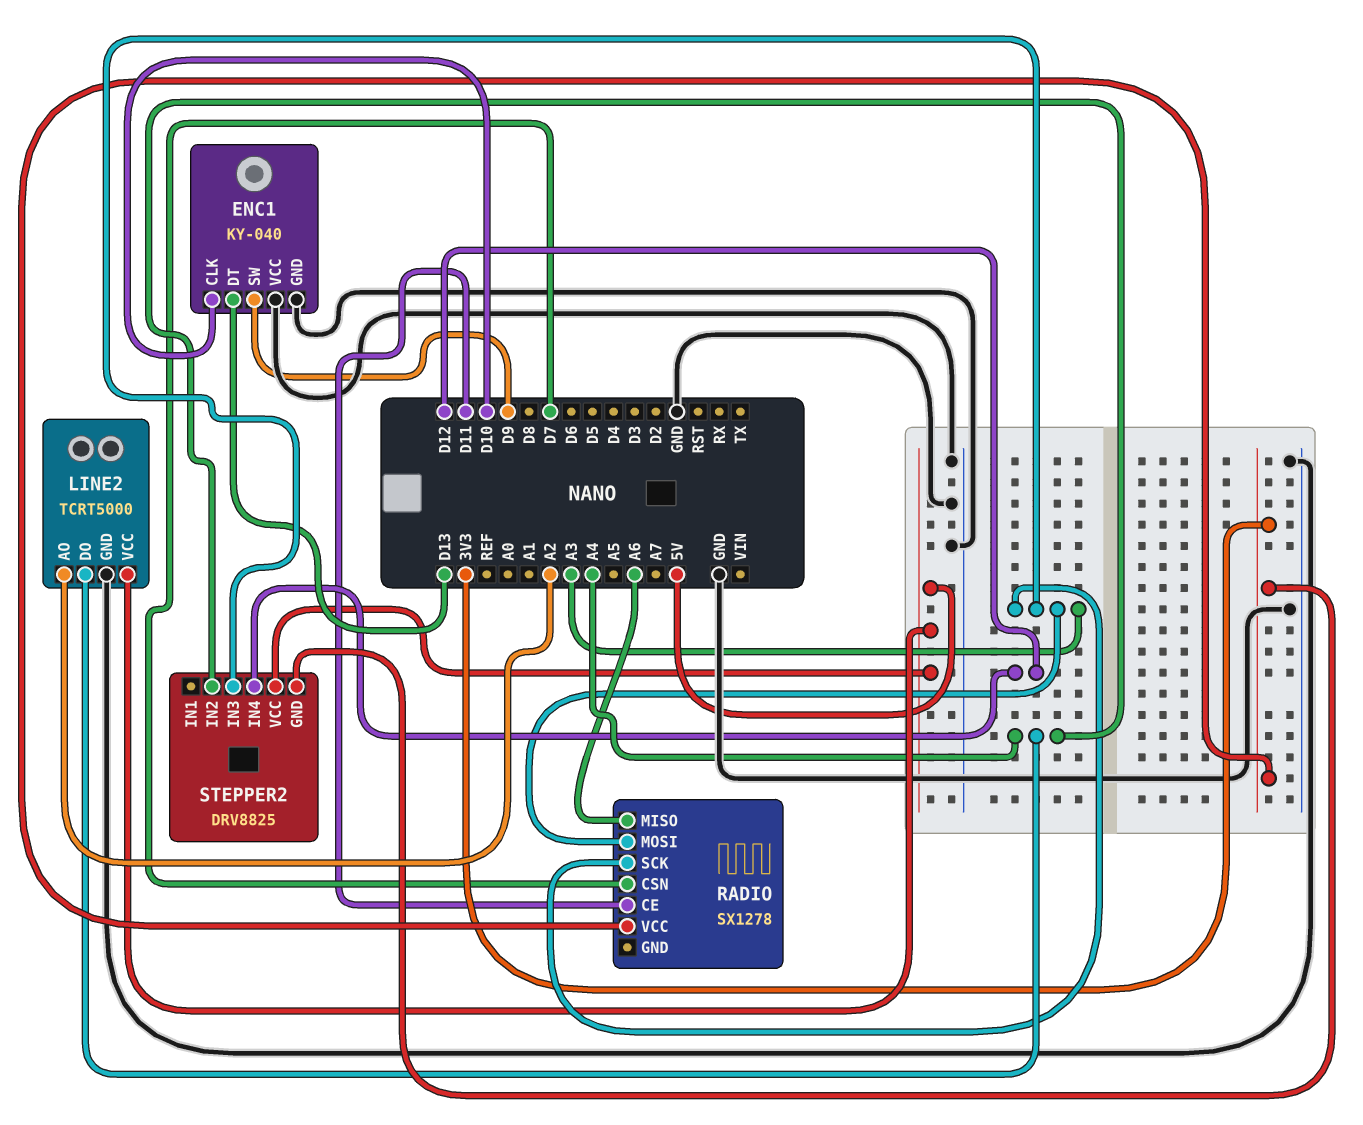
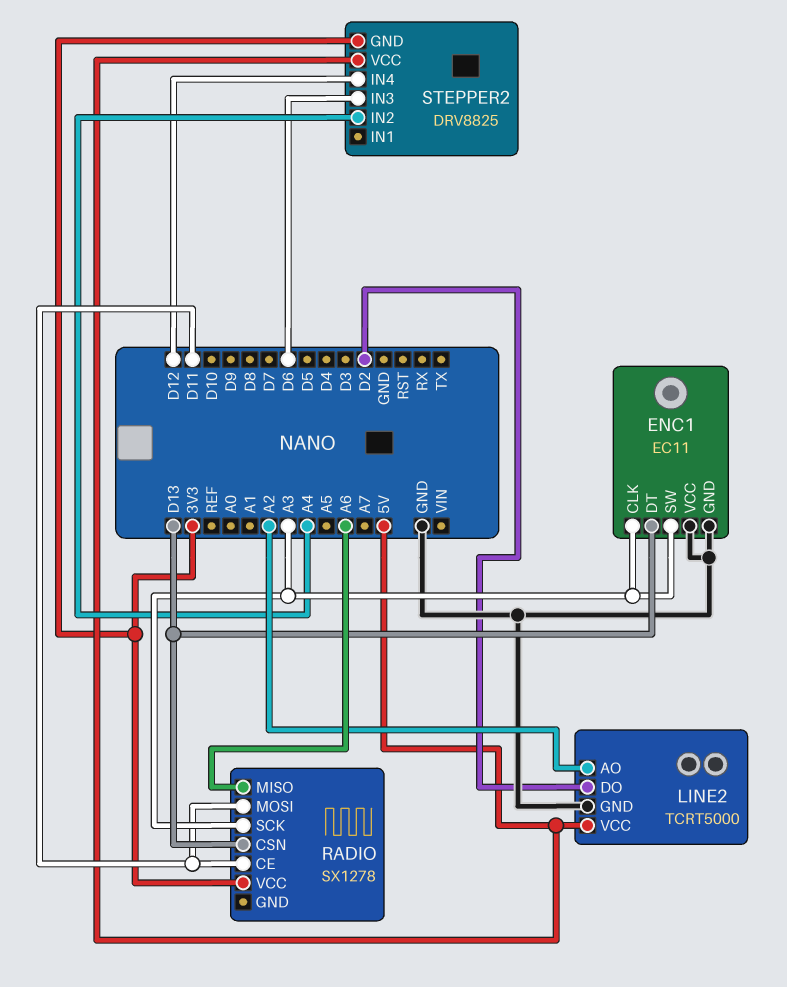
ENC1: KY-040 -> EC11
ENC1 pin CLK: D10 -> A3
ENC1 pin SW: D9 -> A3
LINE2 pin DO: A4 -> D2
RADIO pin CSN: D7 -> D13
RADIO pin MOSI: A3 -> D11
STEPPER2 pin IN3: A3 -> D6

